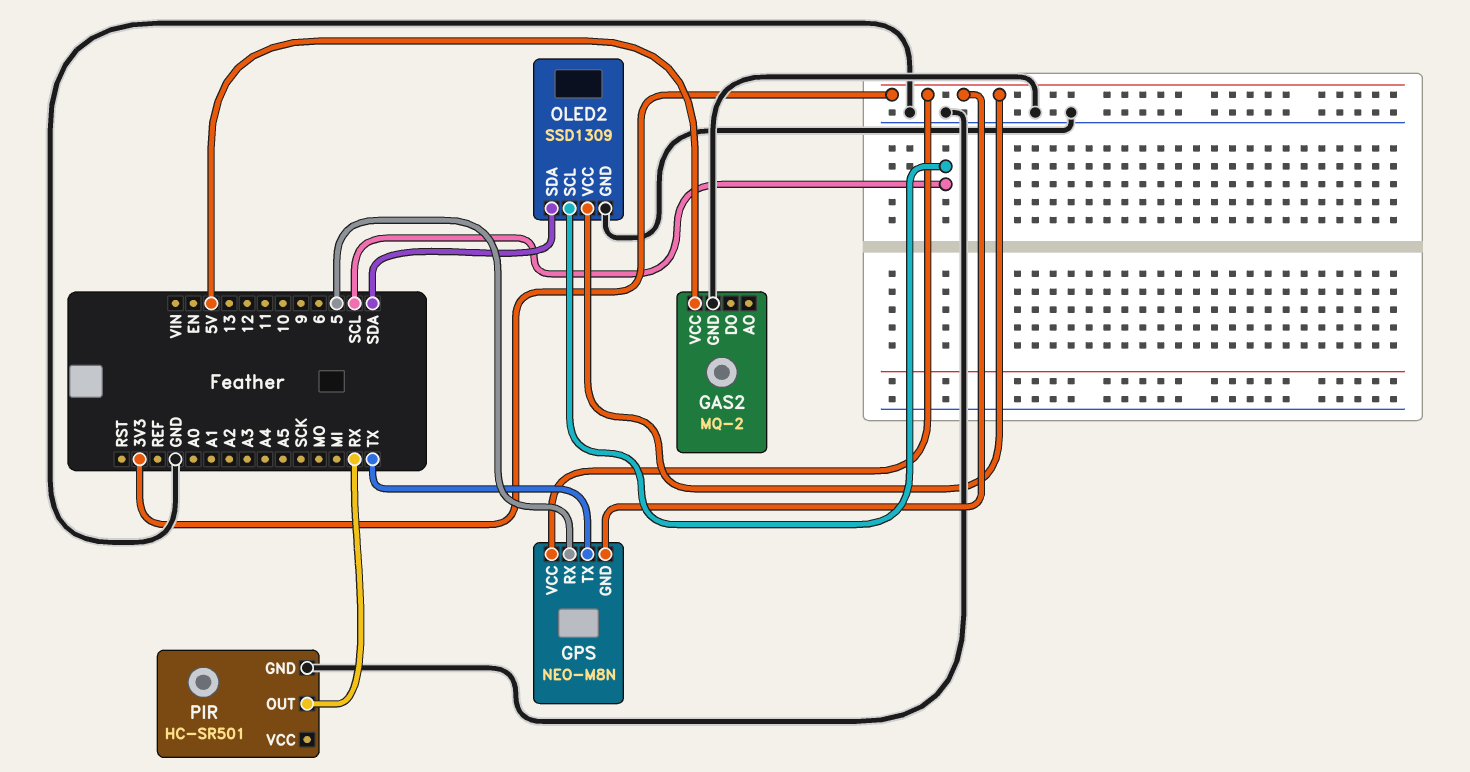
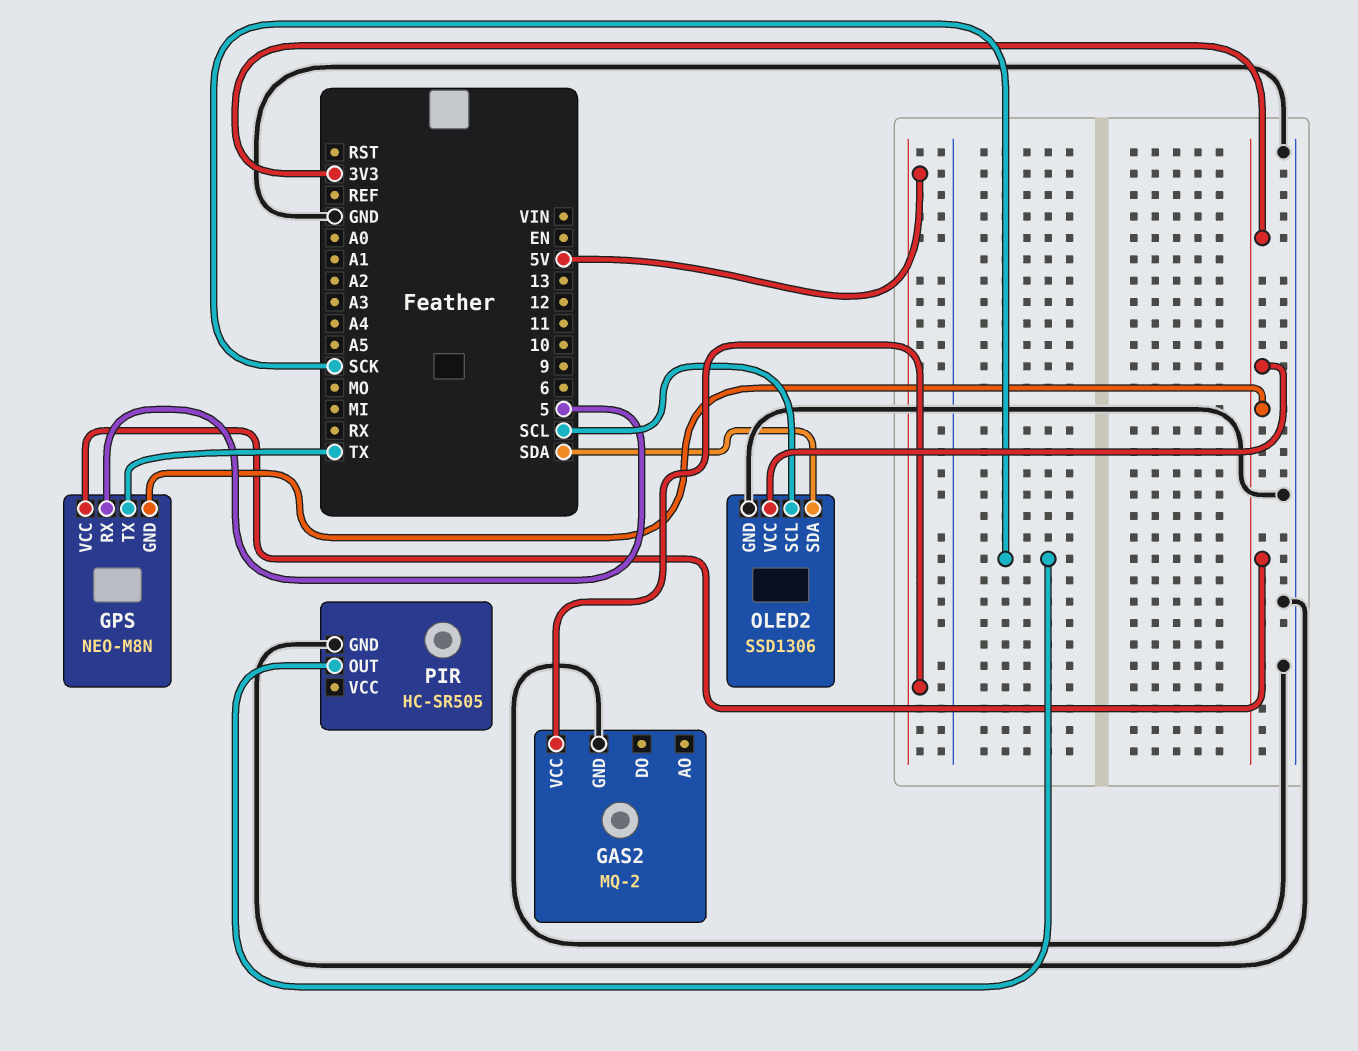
OLED2: SSD1309 -> SSD1306
PIR: HC-SR501 -> HC-SR505
PIR pin OUT: RX -> SCK

